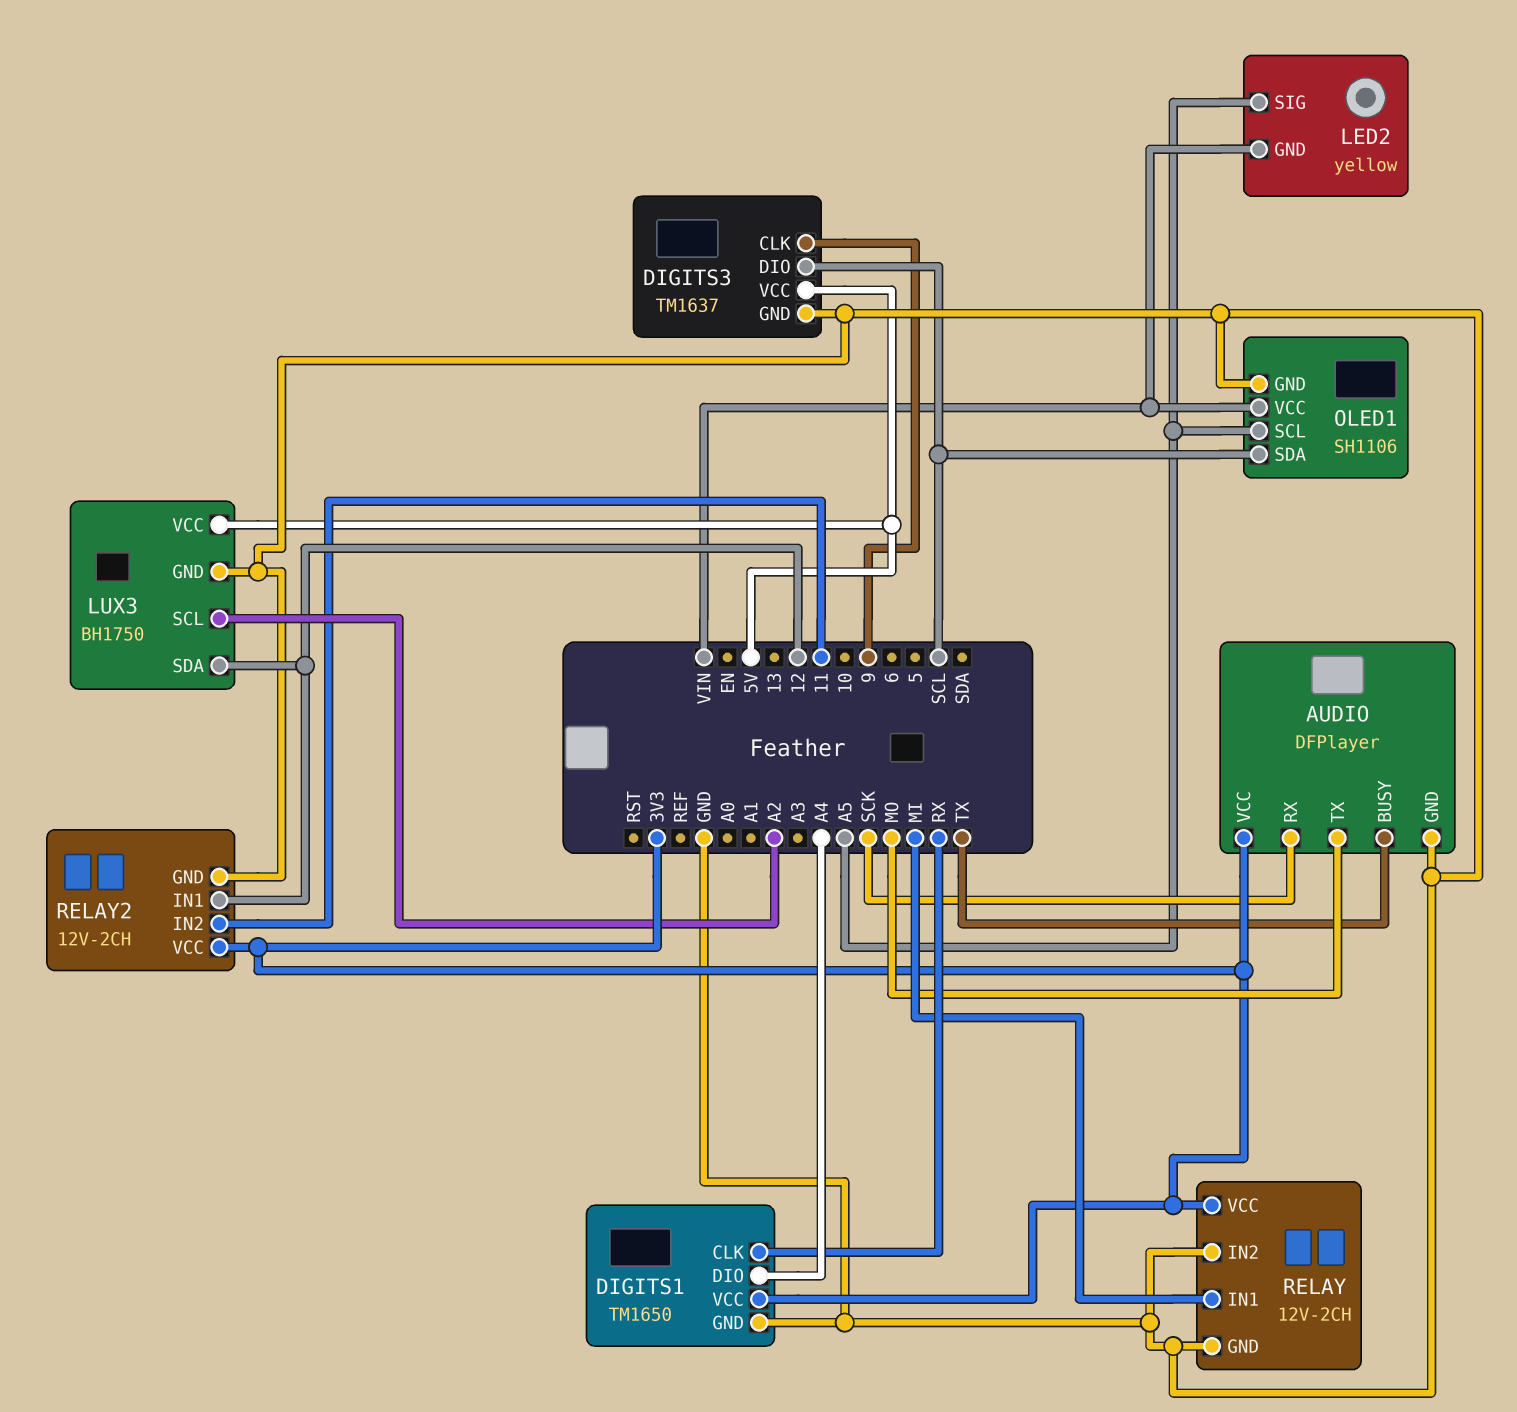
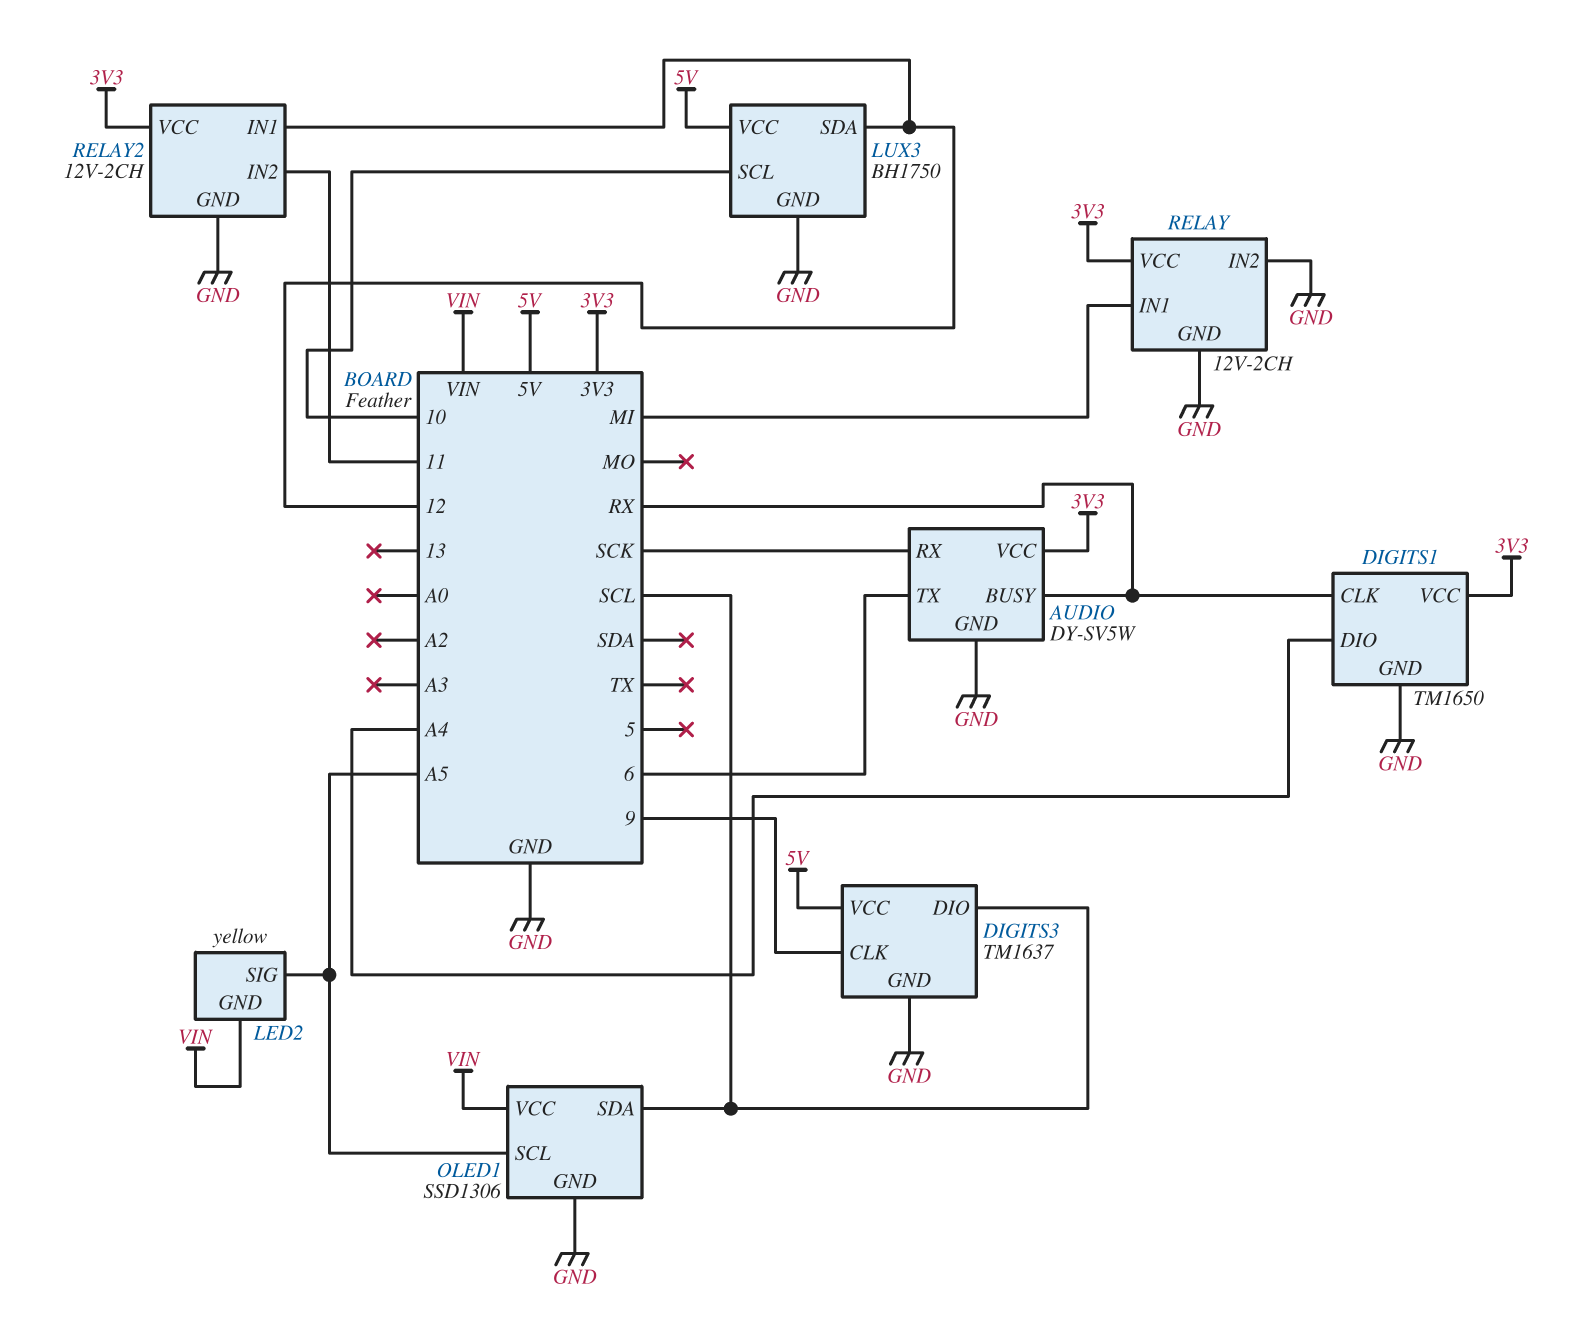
AUDIO: DFPlayer -> DY-SV5W
AUDIO pin BUSY: TX -> RX
AUDIO pin TX: MO -> 6
LUX3 pin SCL: A2 -> 10
OLED1: SH1106 -> SSD1306

